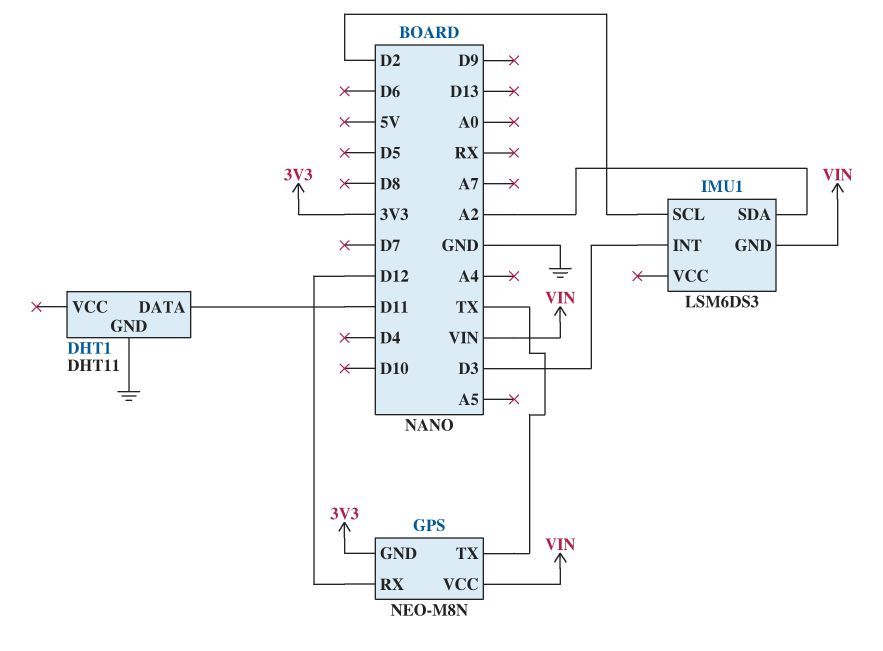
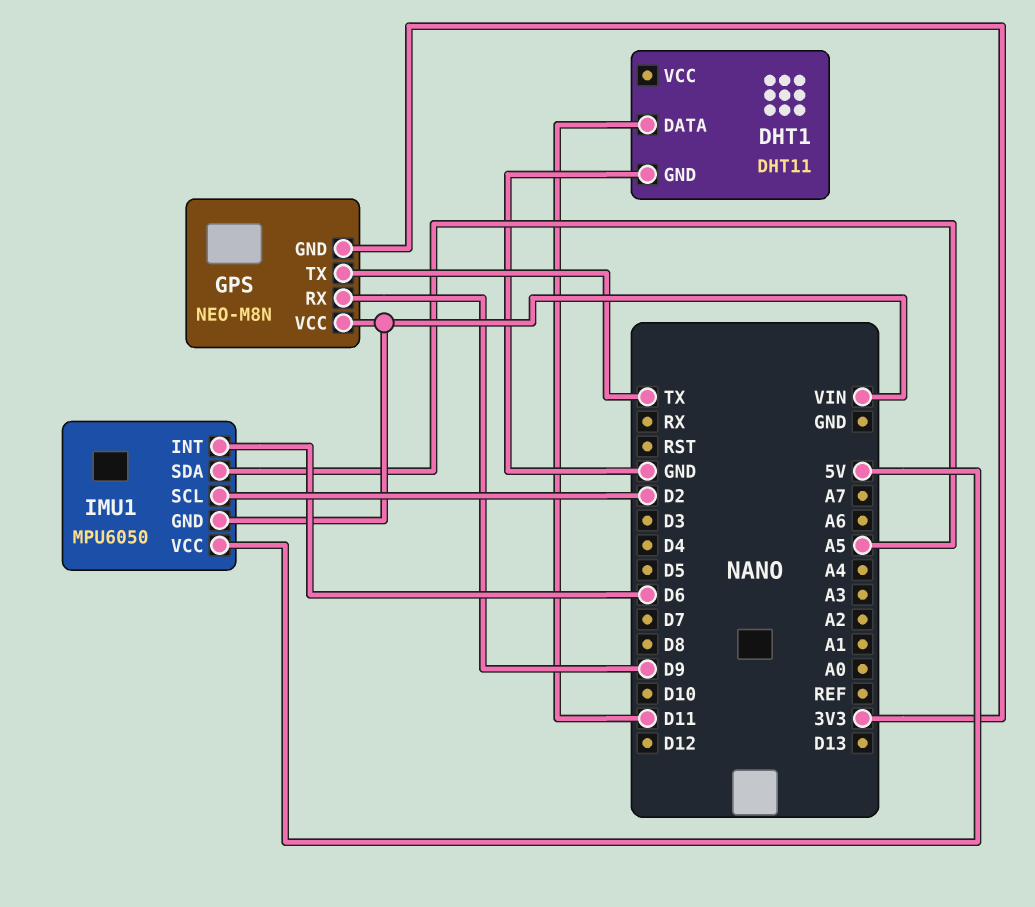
GPS pin RX: D12 -> D9
IMU1: LSM6DS3 -> MPU6050
IMU1 pin INT: D3 -> D6
IMU1 pin SDA: A2 -> A5
IMU1 pin VCC: none -> 5V

